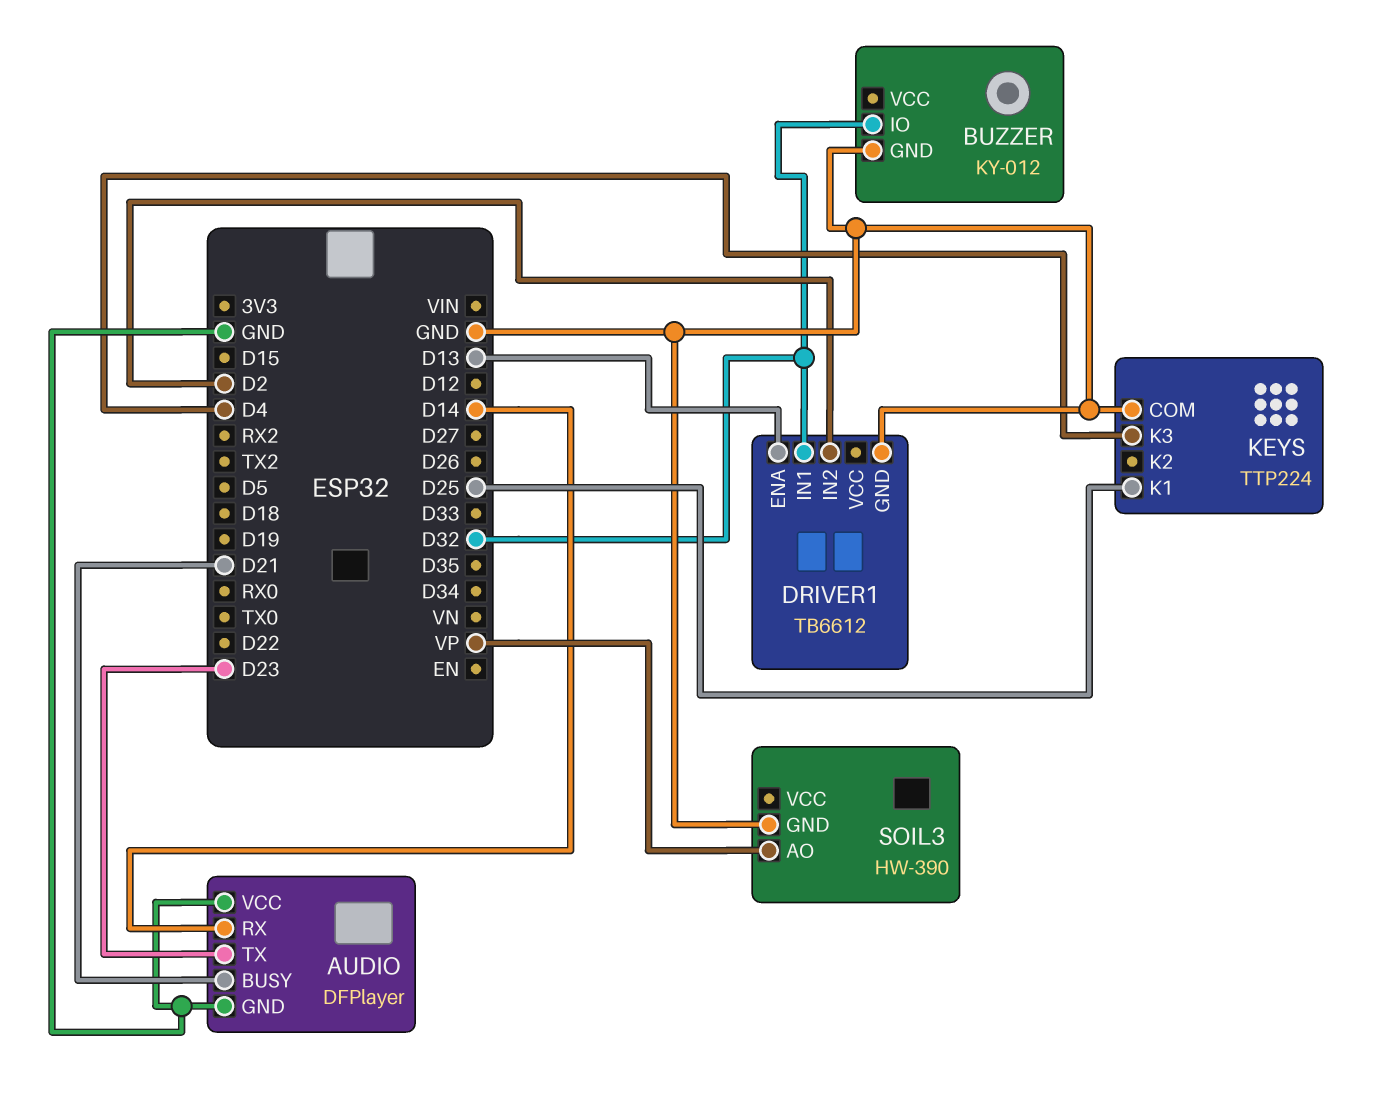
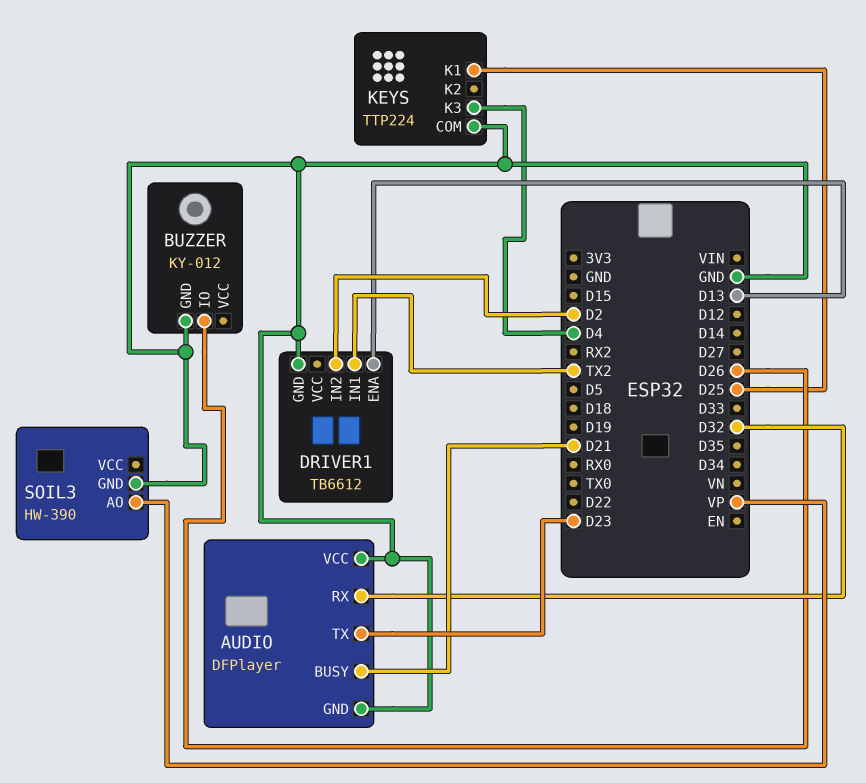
AUDIO pin RX: D14 -> D32
BUZZER pin IO: D32 -> D26
DRIVER1 pin IN1: D32 -> TX2

